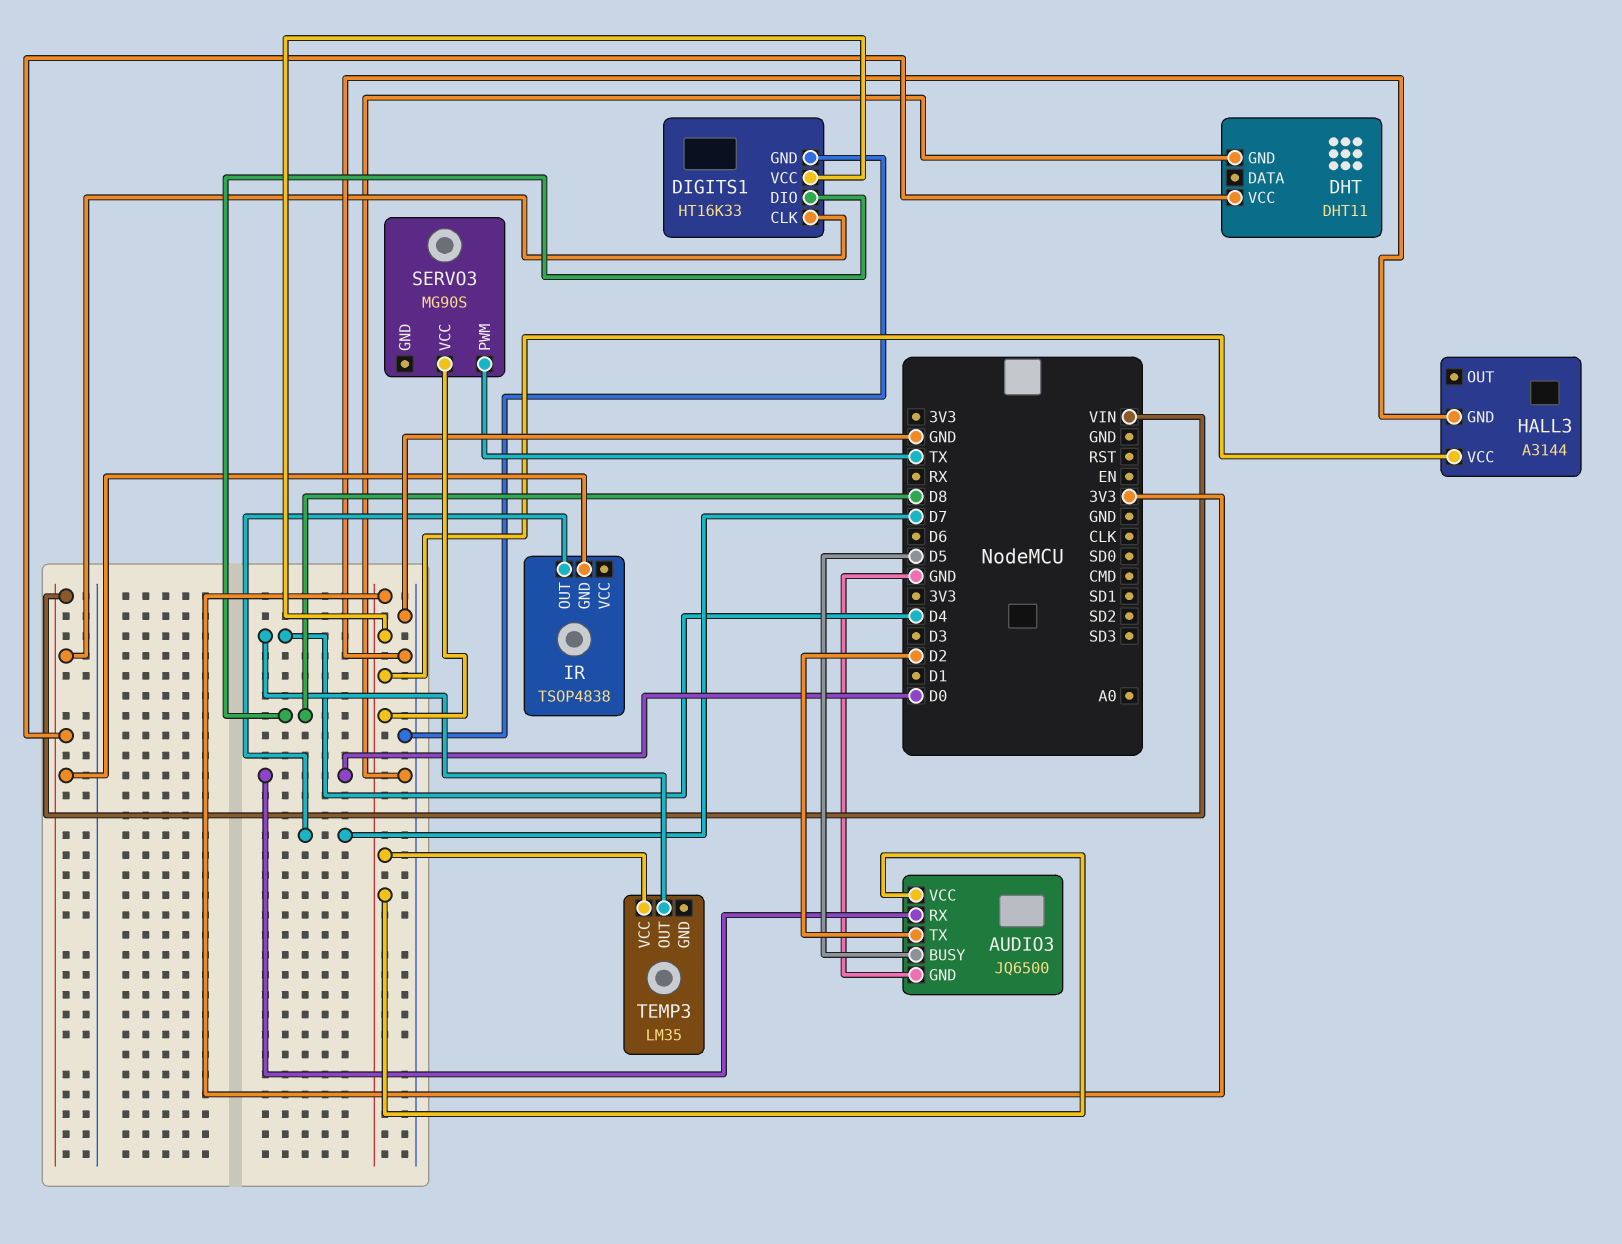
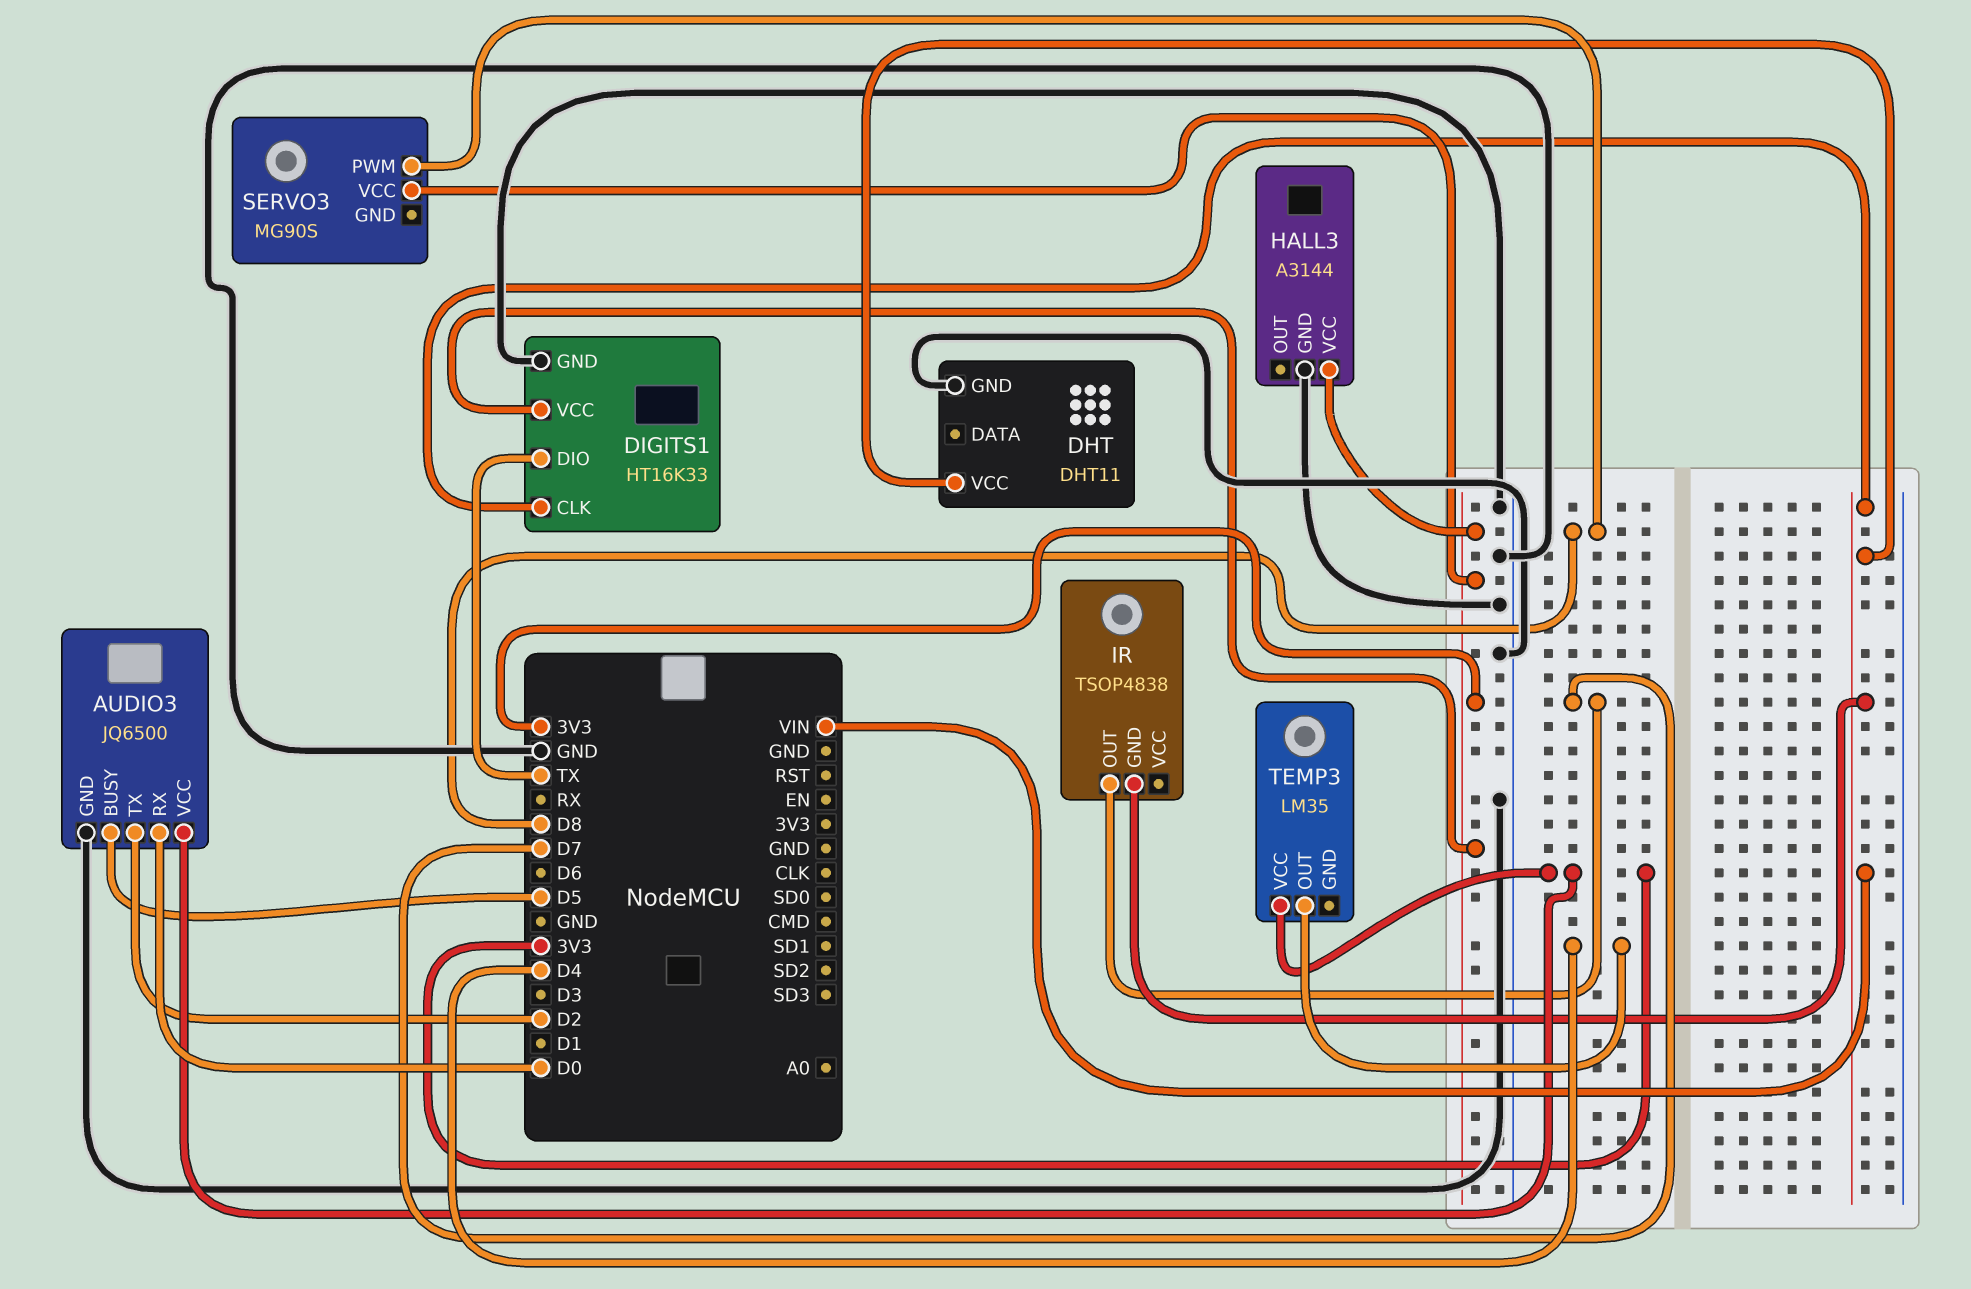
DIGITS1 pin DIO: D8 -> TX
SERVO3 pin PWM: TX -> D8

